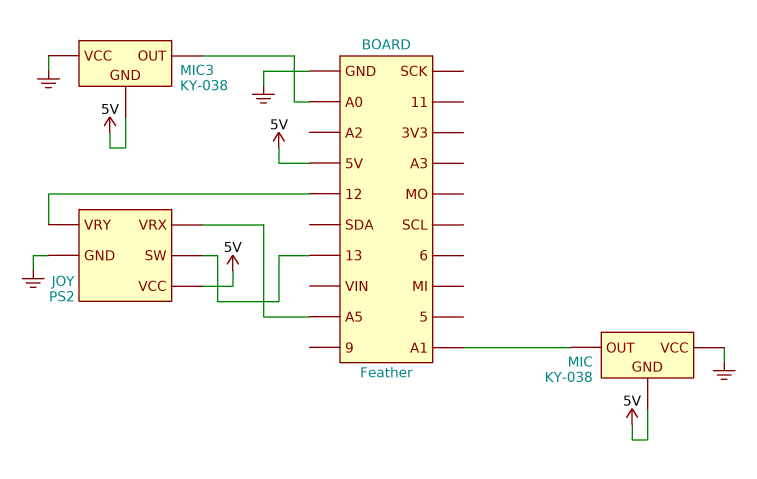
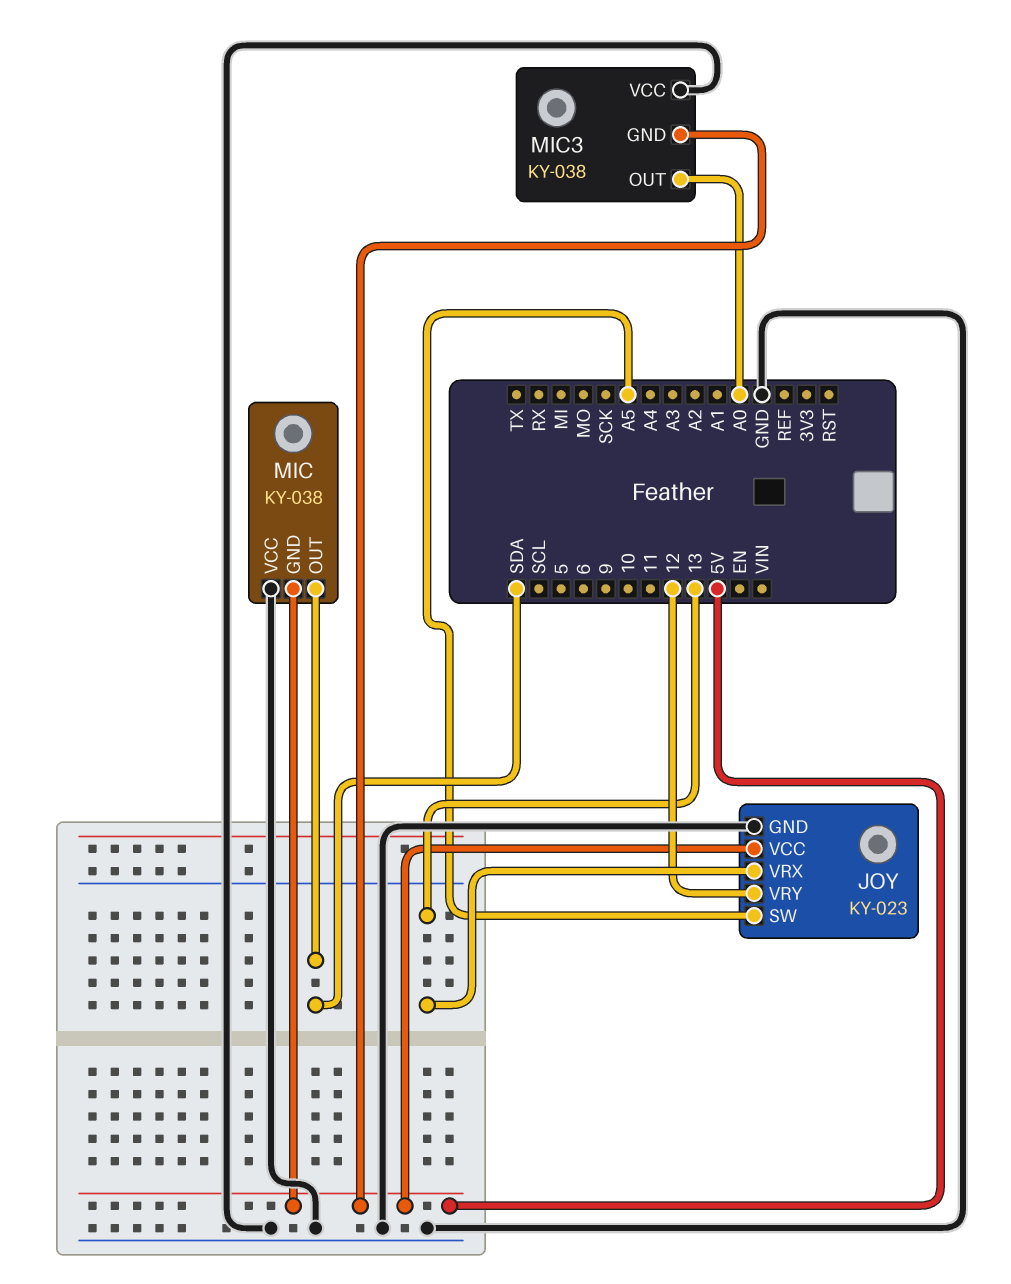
JOY: PS2 -> KY-023
JOY pin SW: 13 -> A5
JOY pin VRX: A5 -> 13
MIC pin OUT: A1 -> SDA

